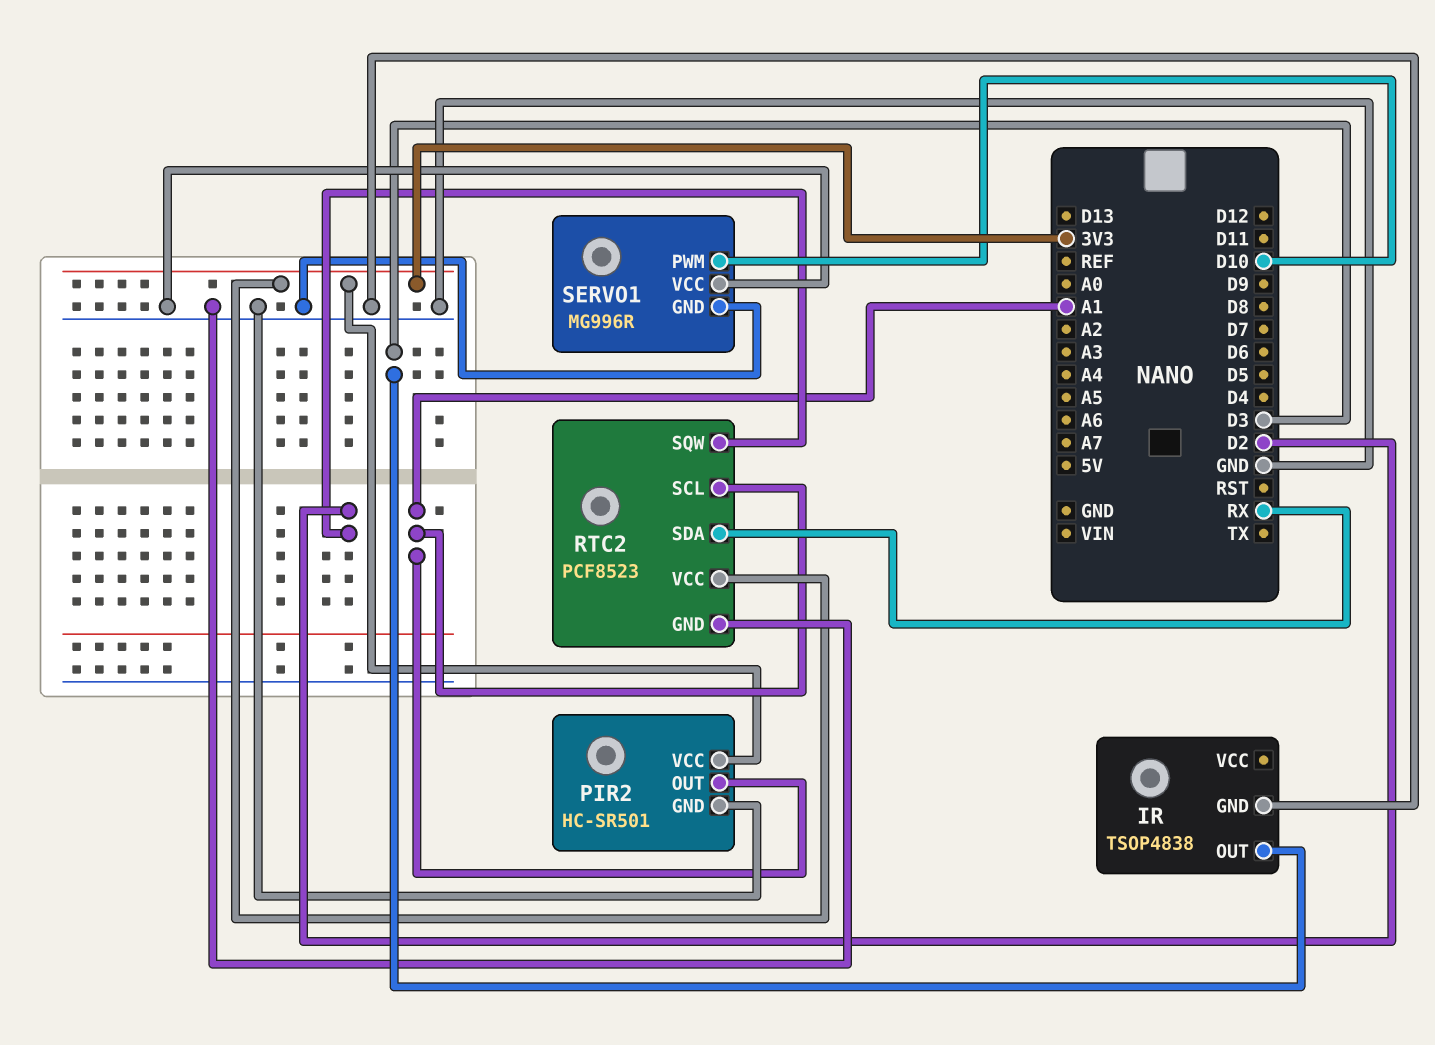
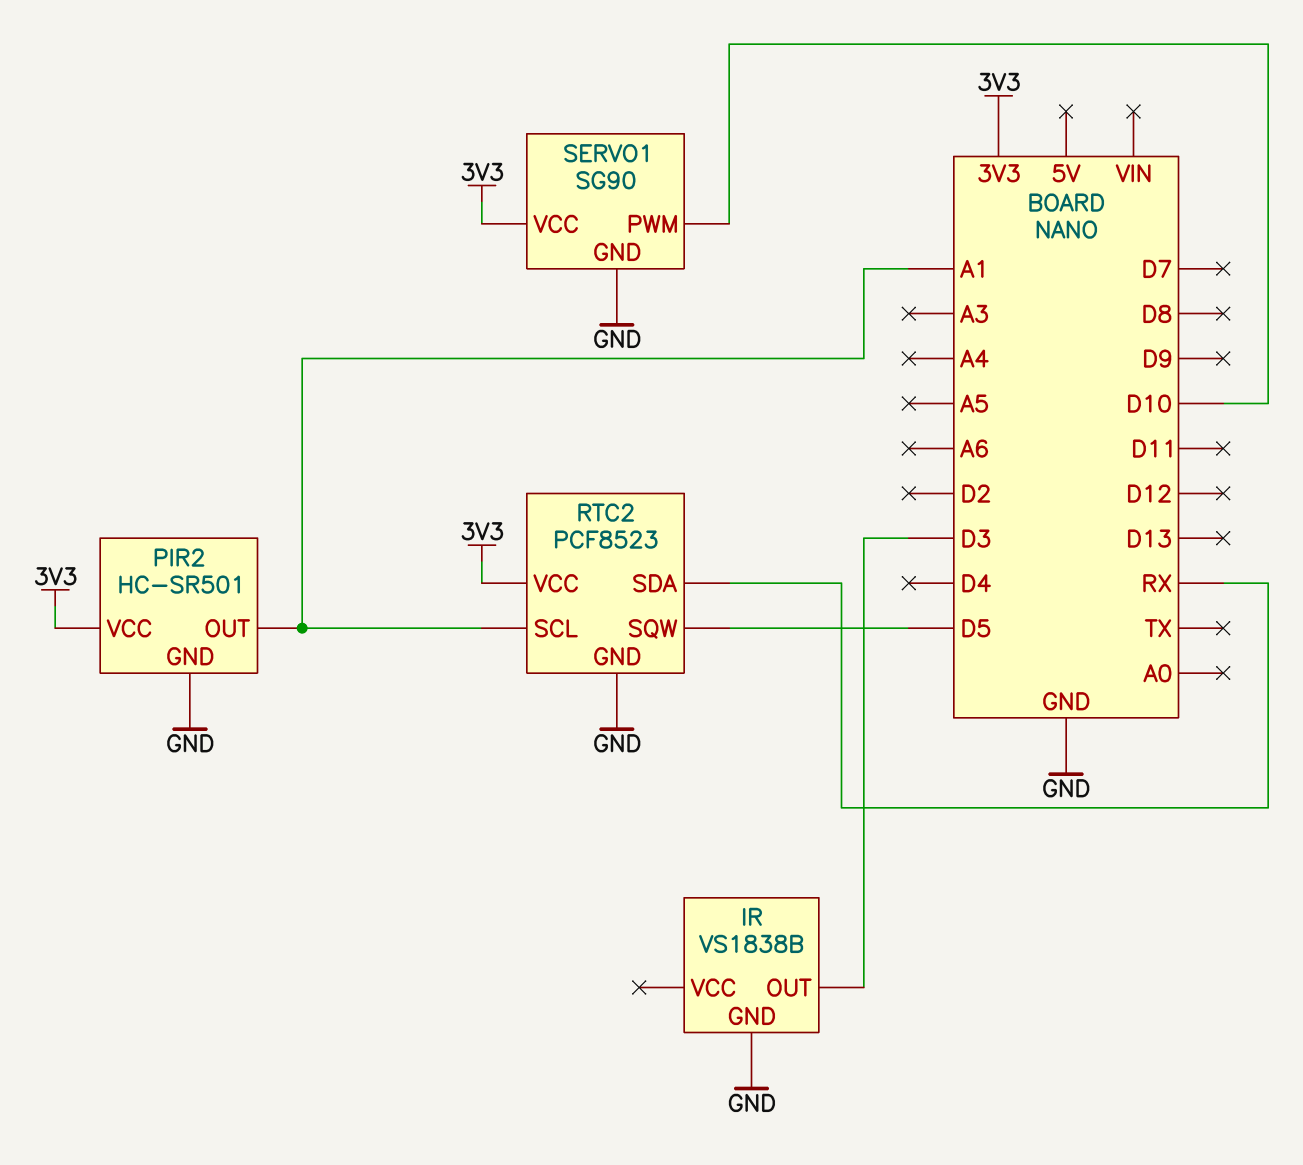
IR: TSOP4838 -> VS1838B
RTC2 pin SQW: D2 -> D5
SERVO1: MG996R -> SG90
SERVO1 pin VCC: GND -> 3V3

